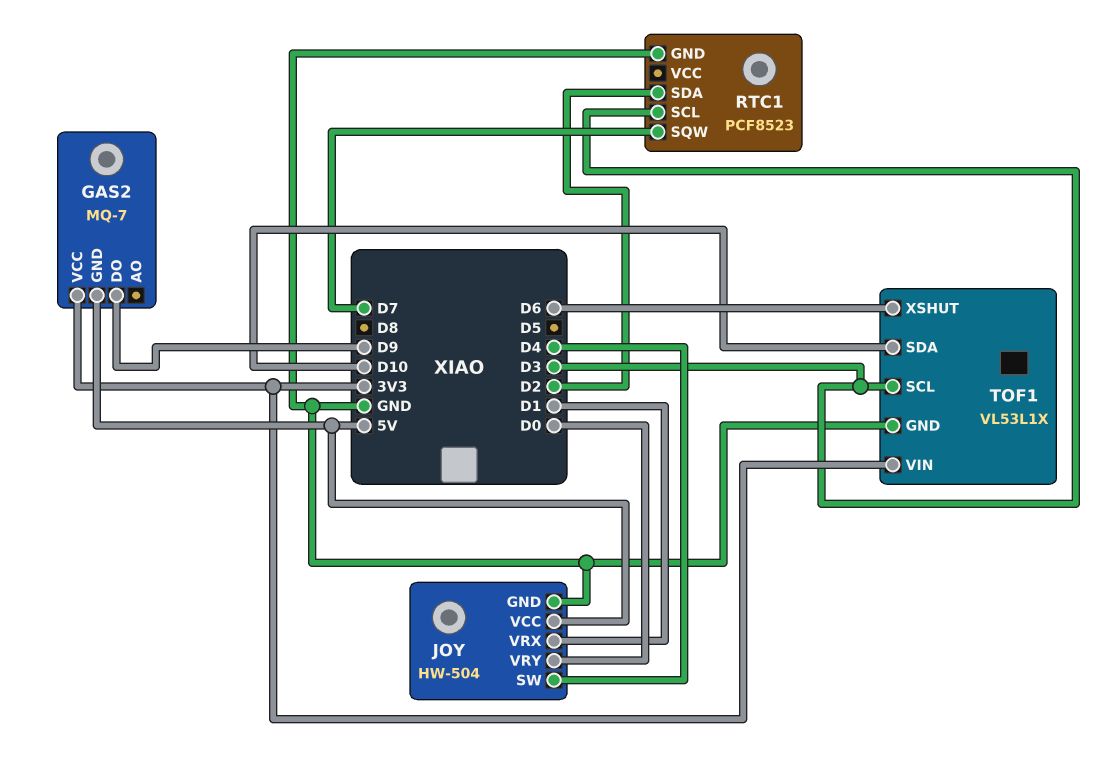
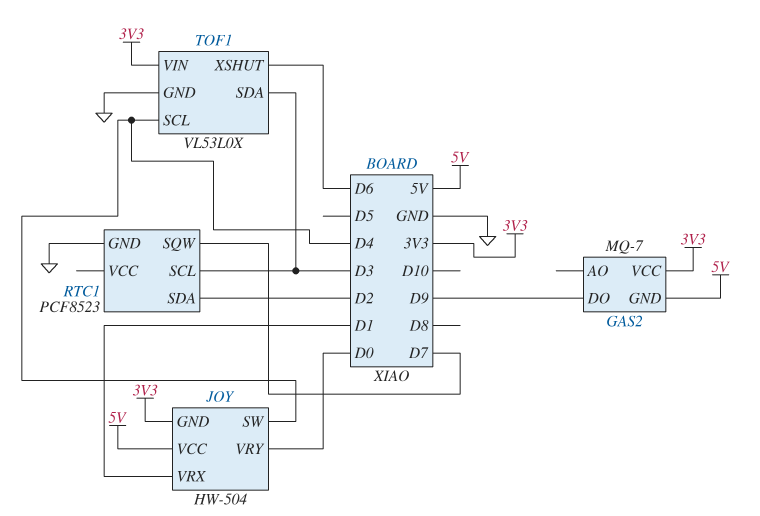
JOY pin GND: GND -> 3V3
TOF1: VL53L1X -> VL53L0X
TOF1 pin SCL: D3 -> D4
TOF1 pin SDA: D10 -> D3

